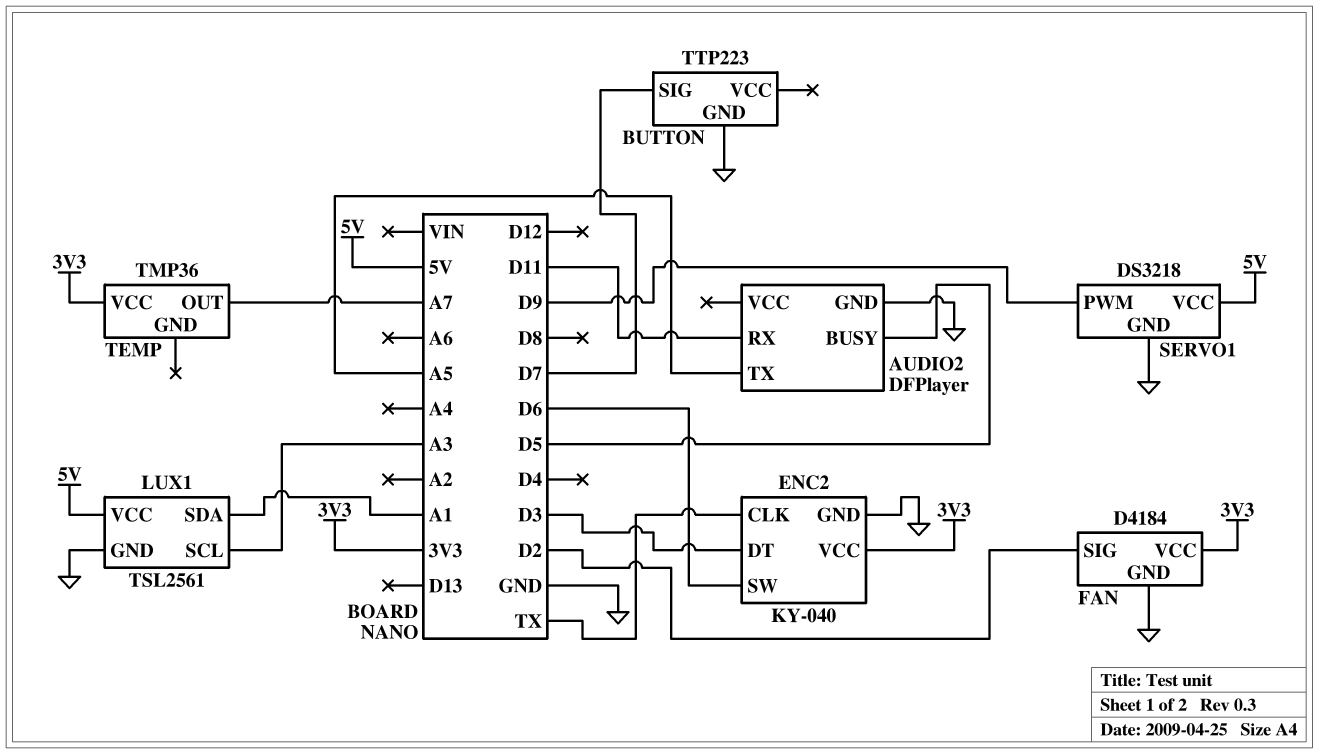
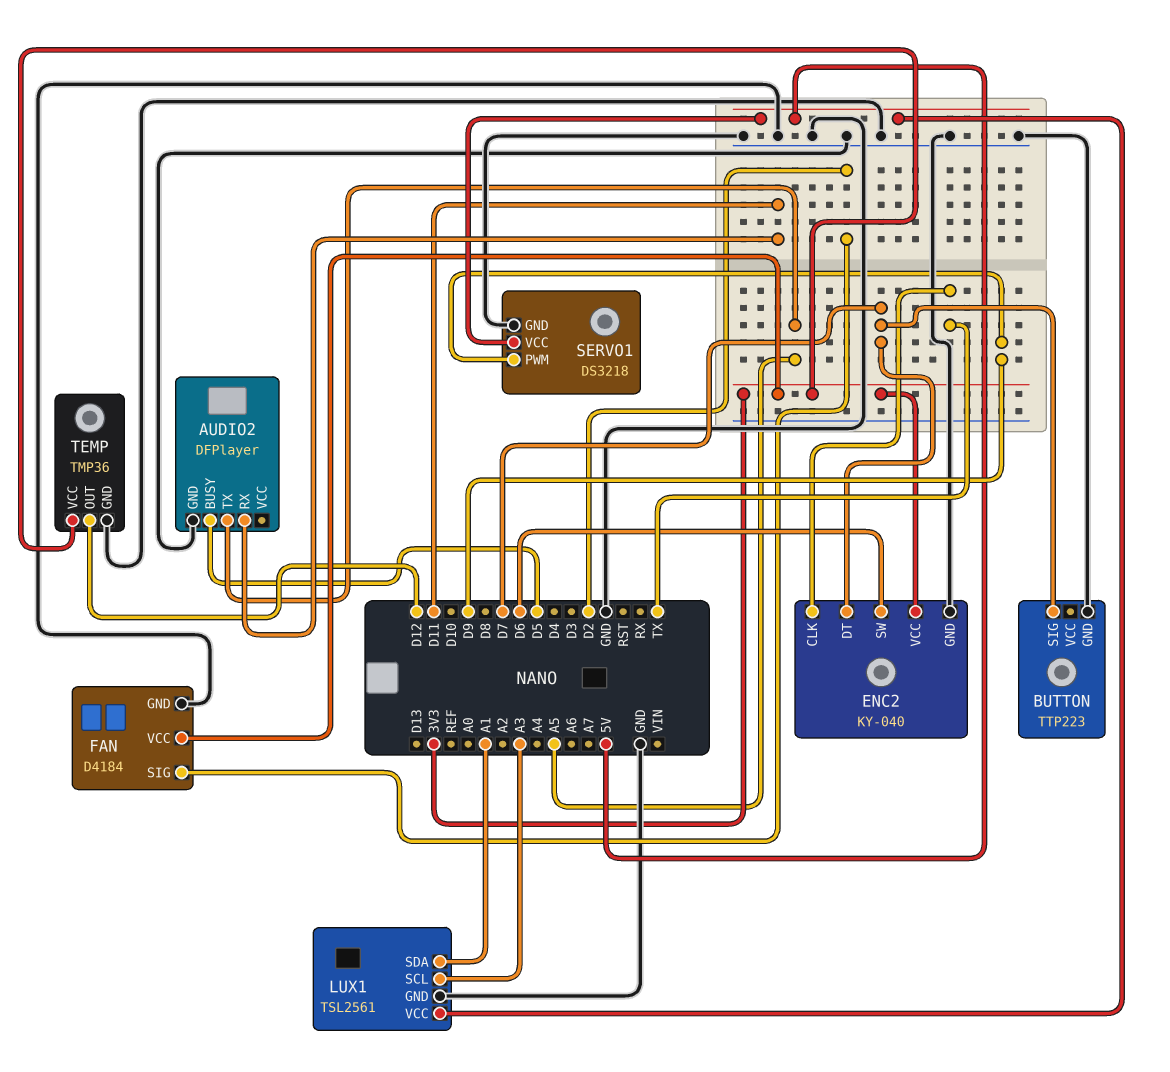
ENC2 pin DT: D3 -> D7
TEMP pin GND: none -> GND
TEMP pin OUT: A7 -> D12

